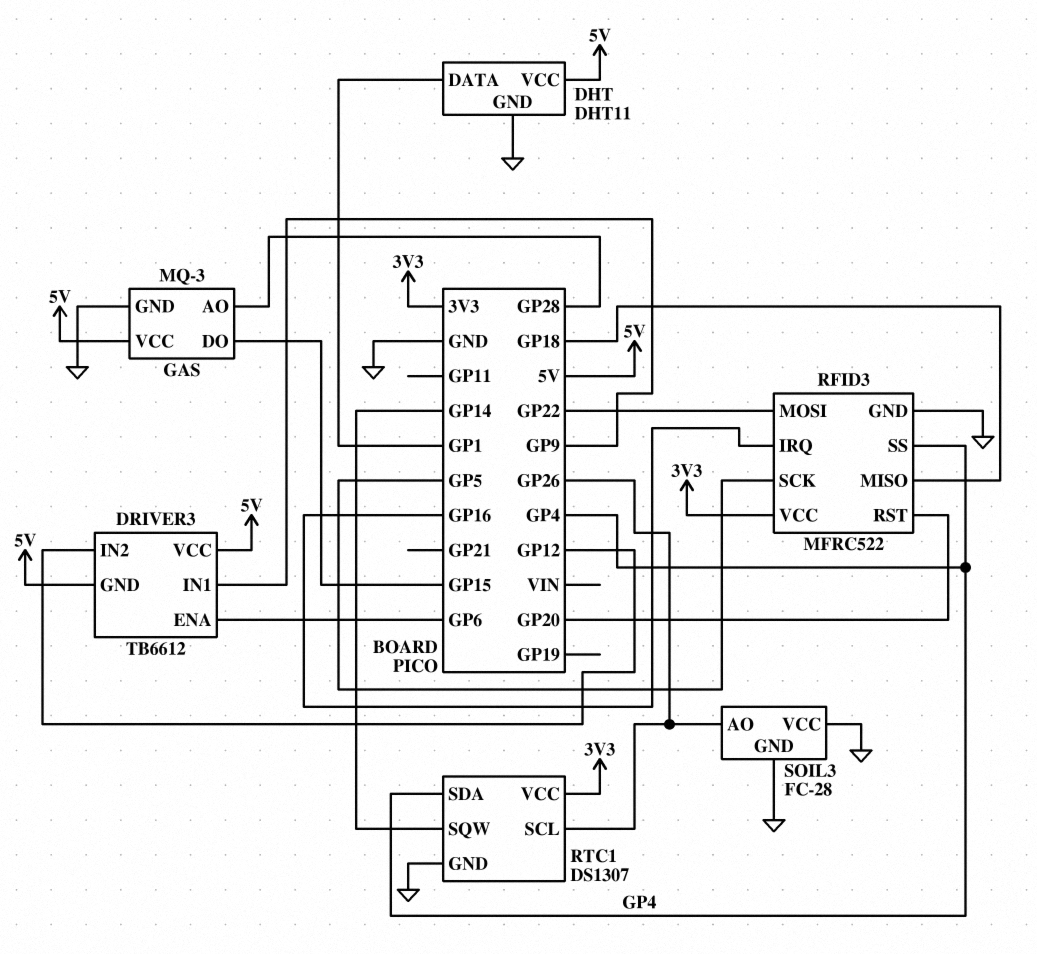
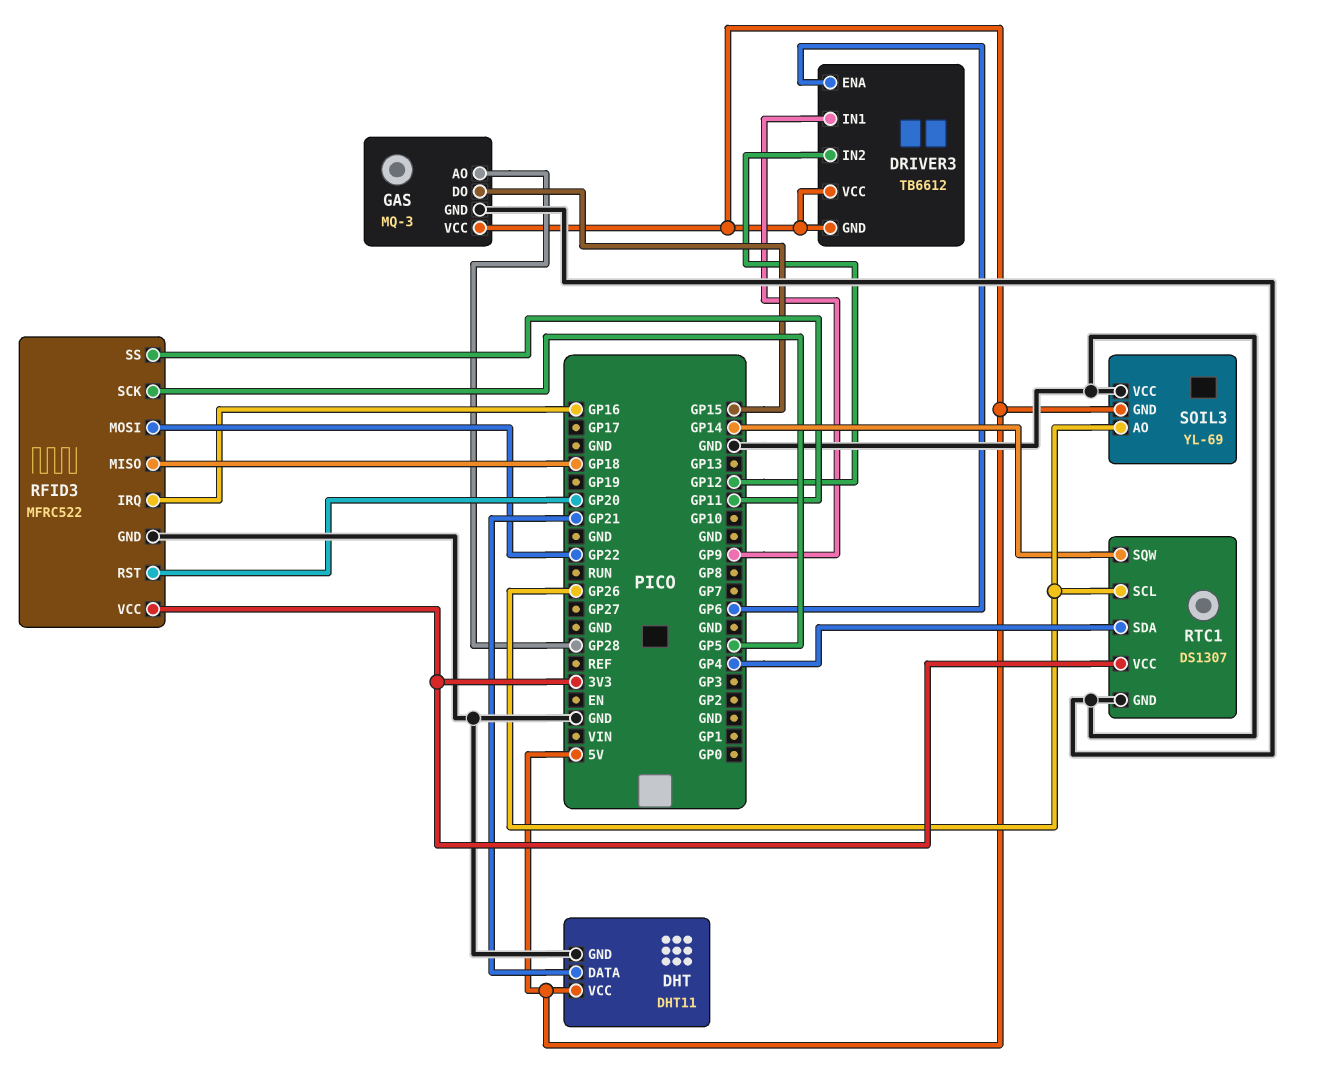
DHT pin DATA: GP1 -> GP21
RFID3 pin SS: GP4 -> GP11
SOIL3: FC-28 -> YL-69
SOIL3 pin GND: GND -> 5V

